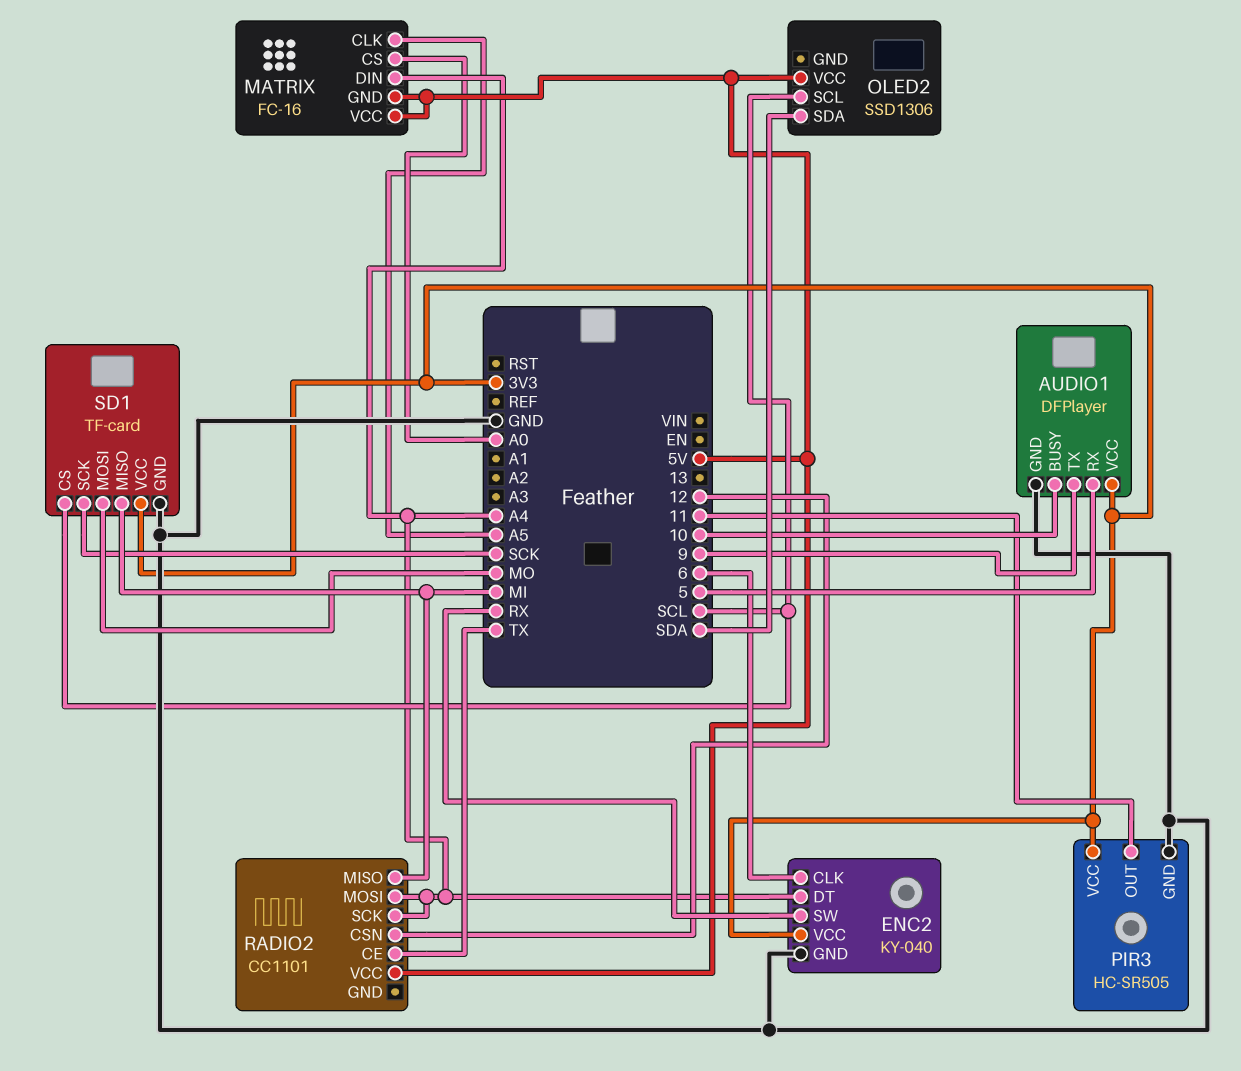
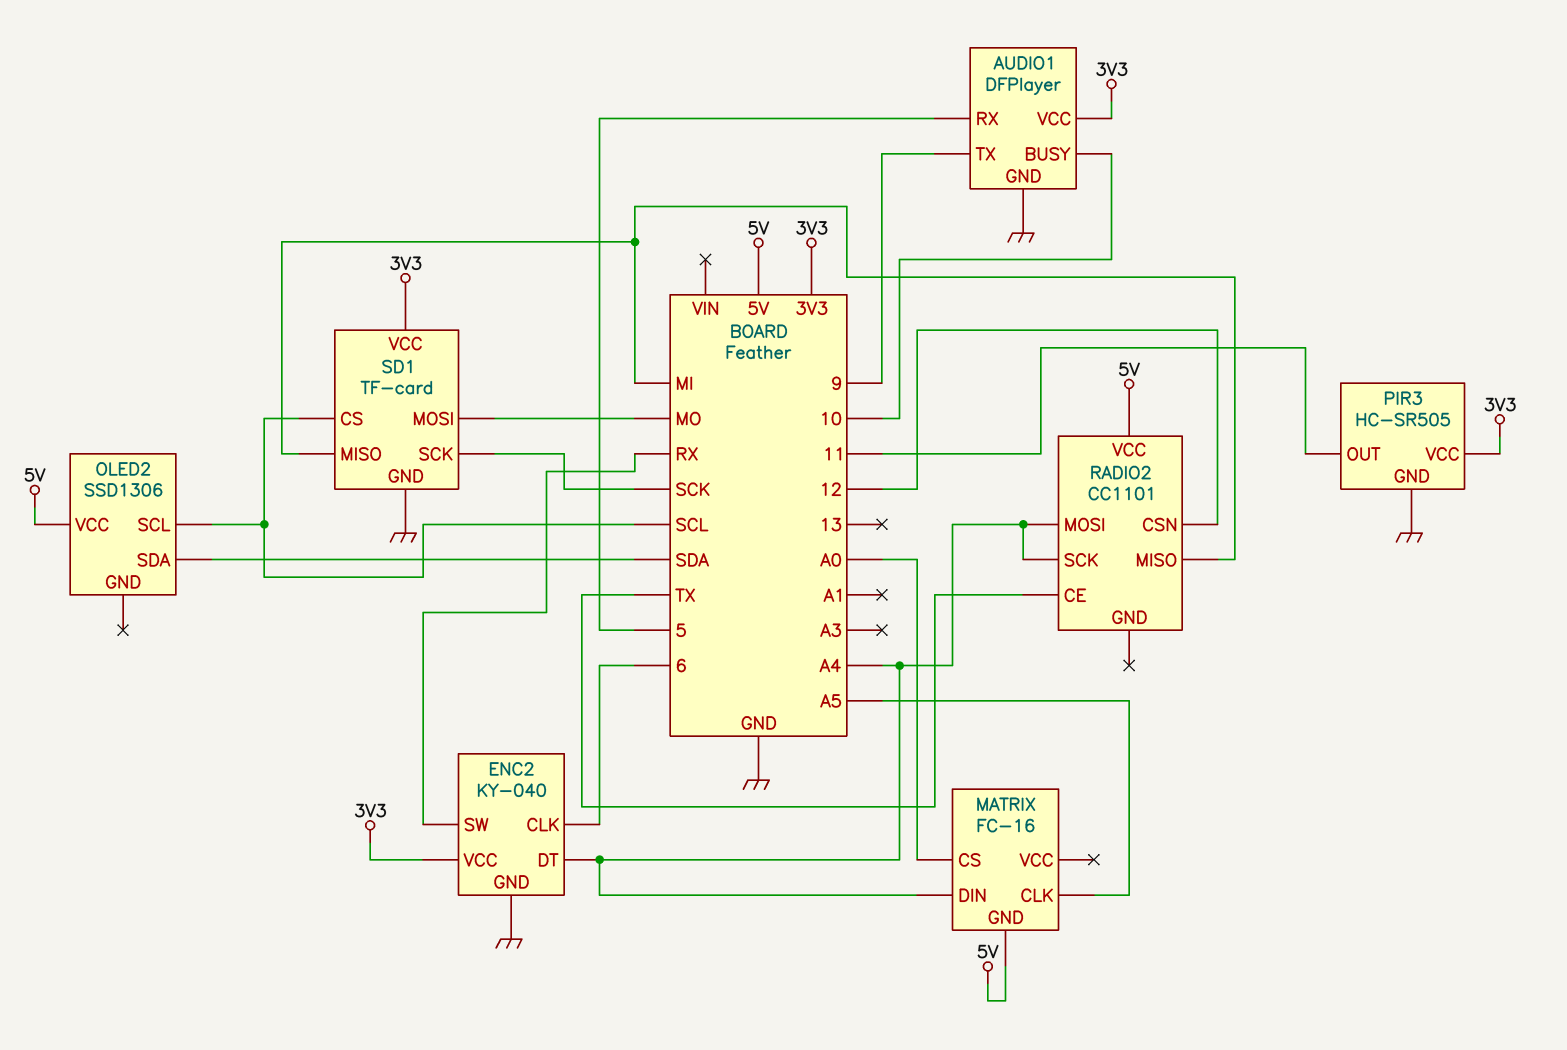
MATRIX pin VCC: 5V -> none

